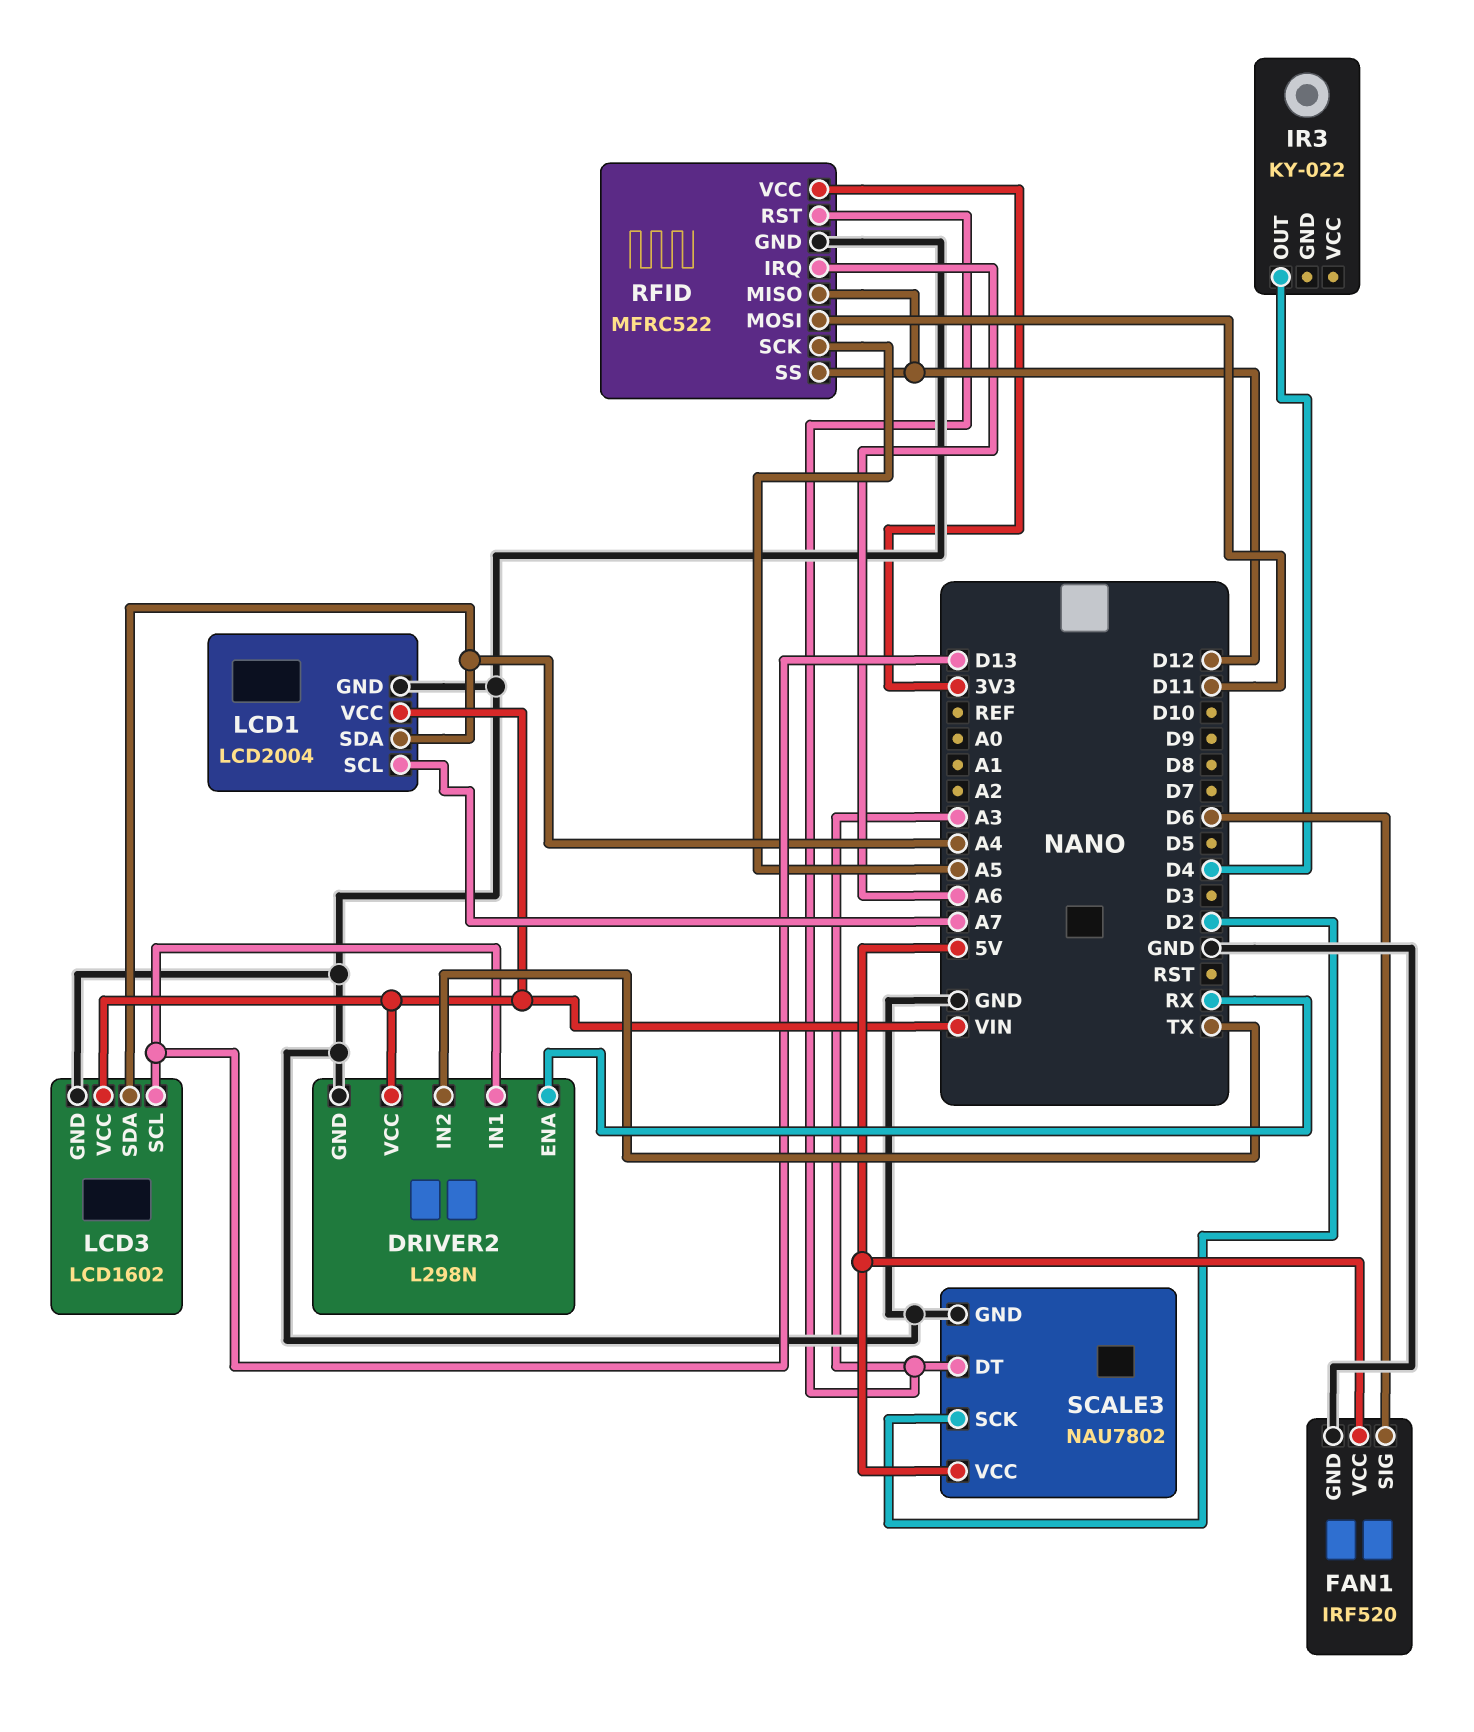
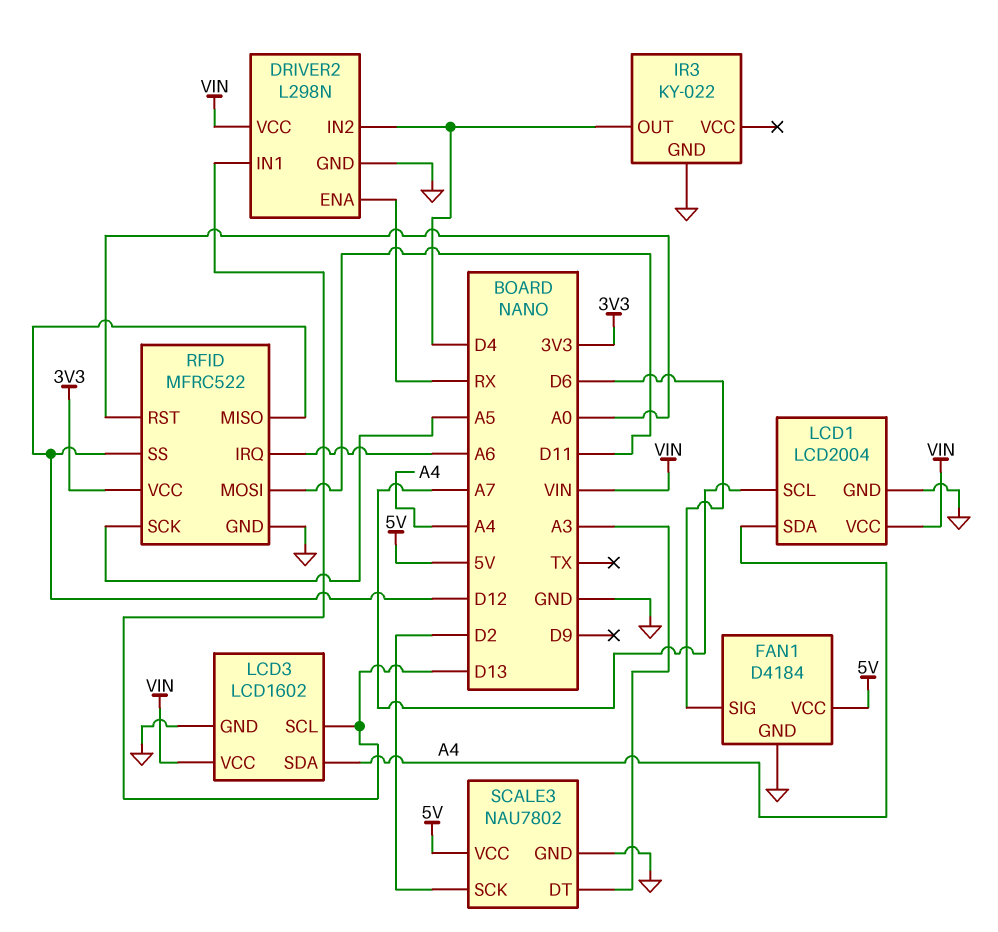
DRIVER2 pin IN2: TX -> D4
FAN1: IRF520 -> D4184
IR3 pin GND: none -> GND
RFID pin RST: A3 -> A0

